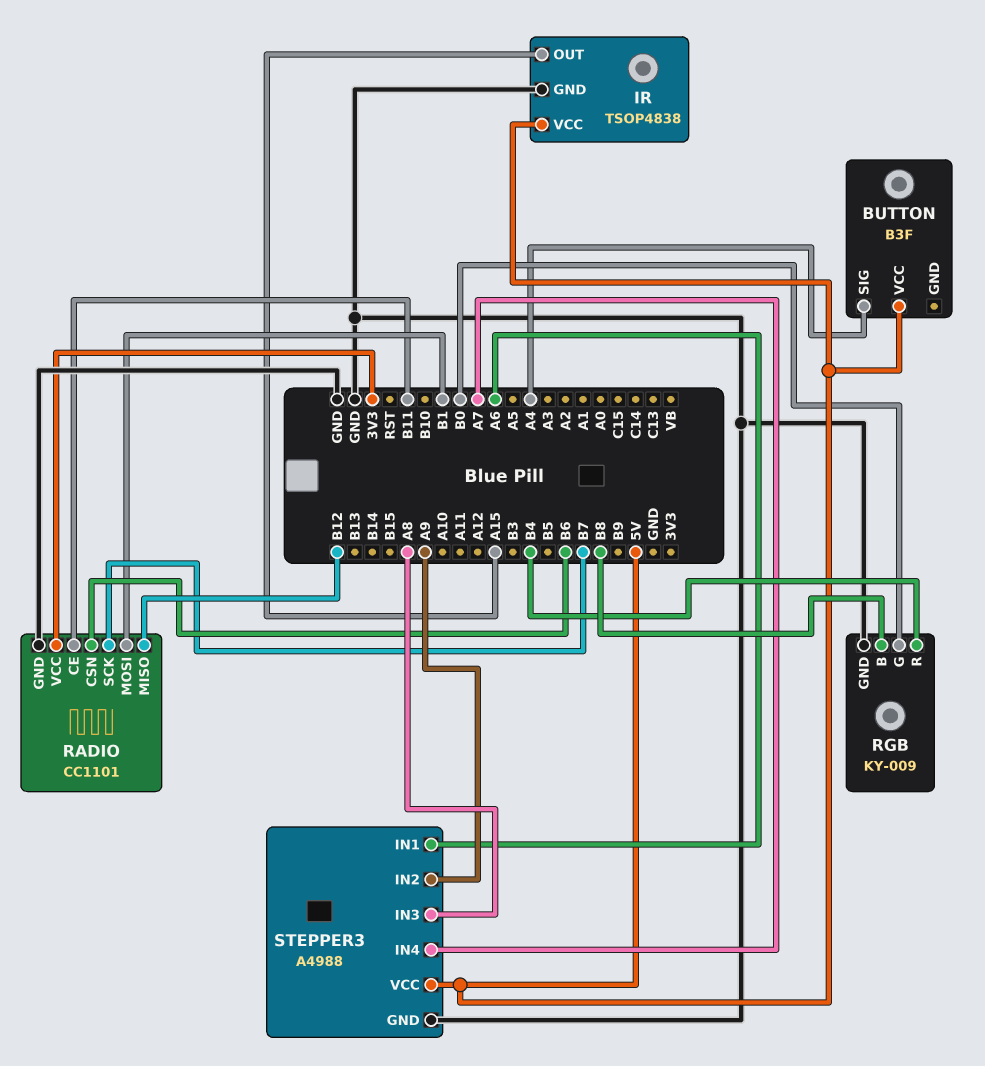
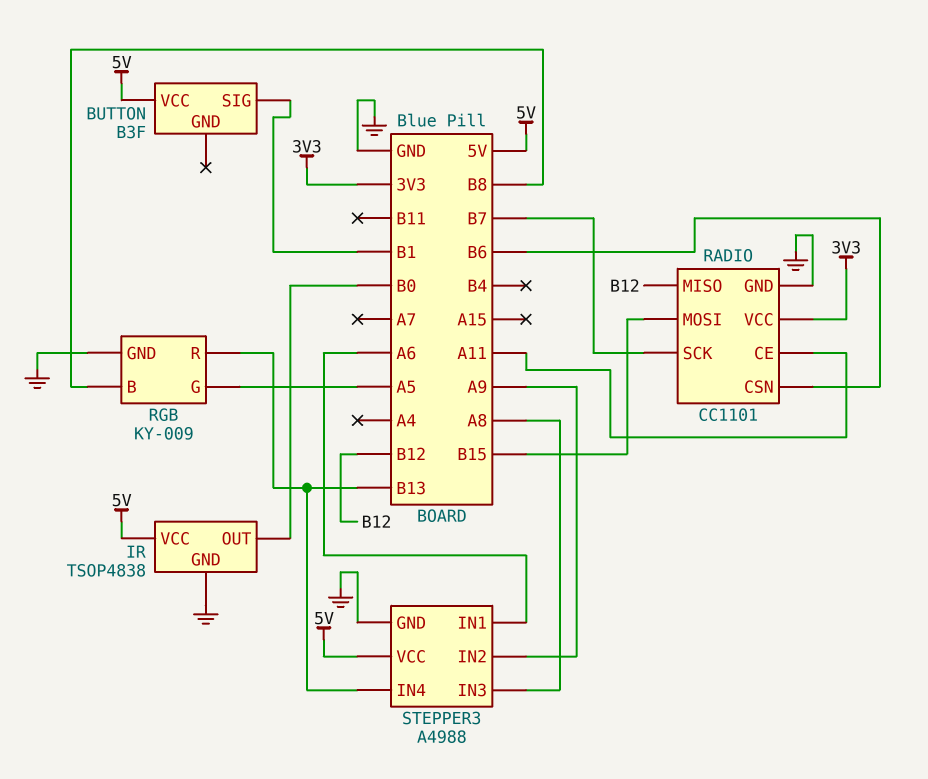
BUTTON pin SIG: A4 -> B1
IR pin OUT: A15 -> B0
RADIO pin CE: B11 -> A11
RADIO pin MOSI: B1 -> B15
RGB pin G: B0 -> A5
RGB pin R: B4 -> B13
STEPPER3 pin IN4: A7 -> B13

